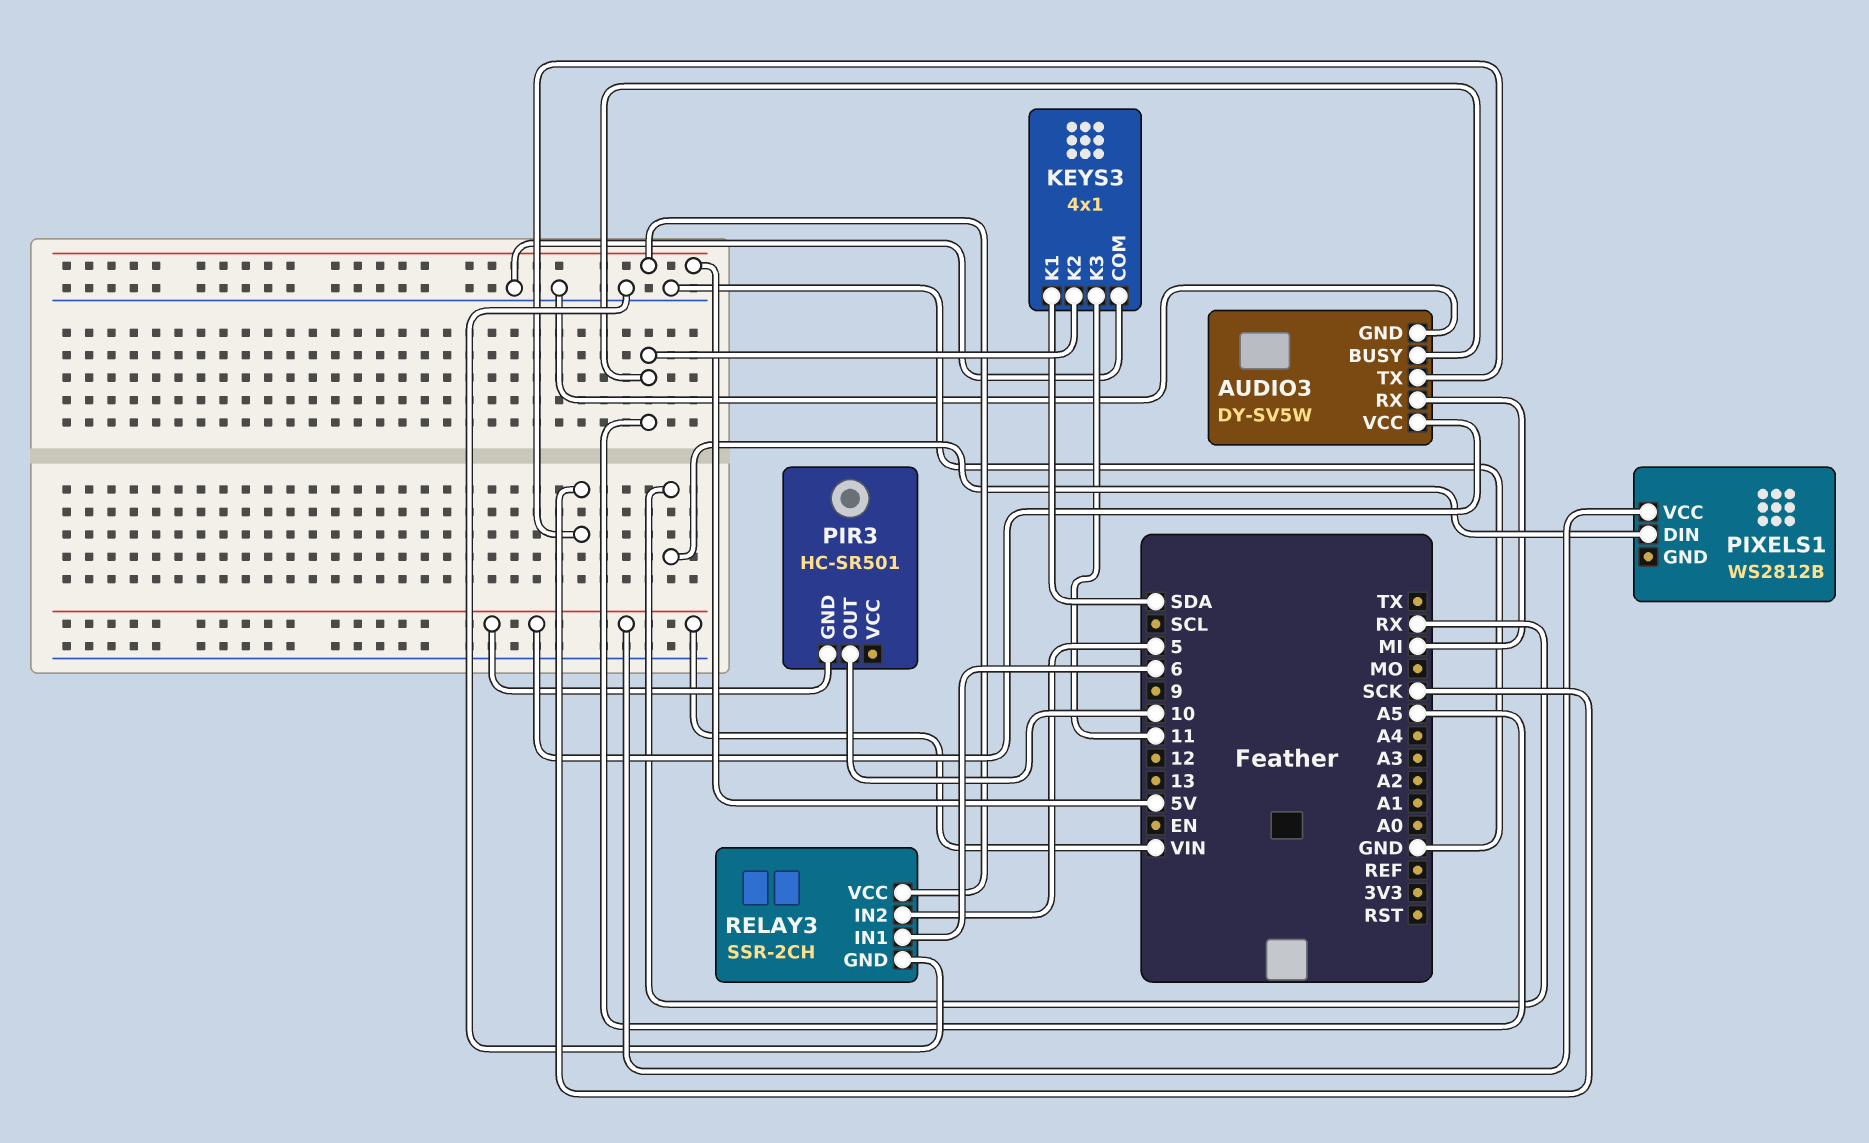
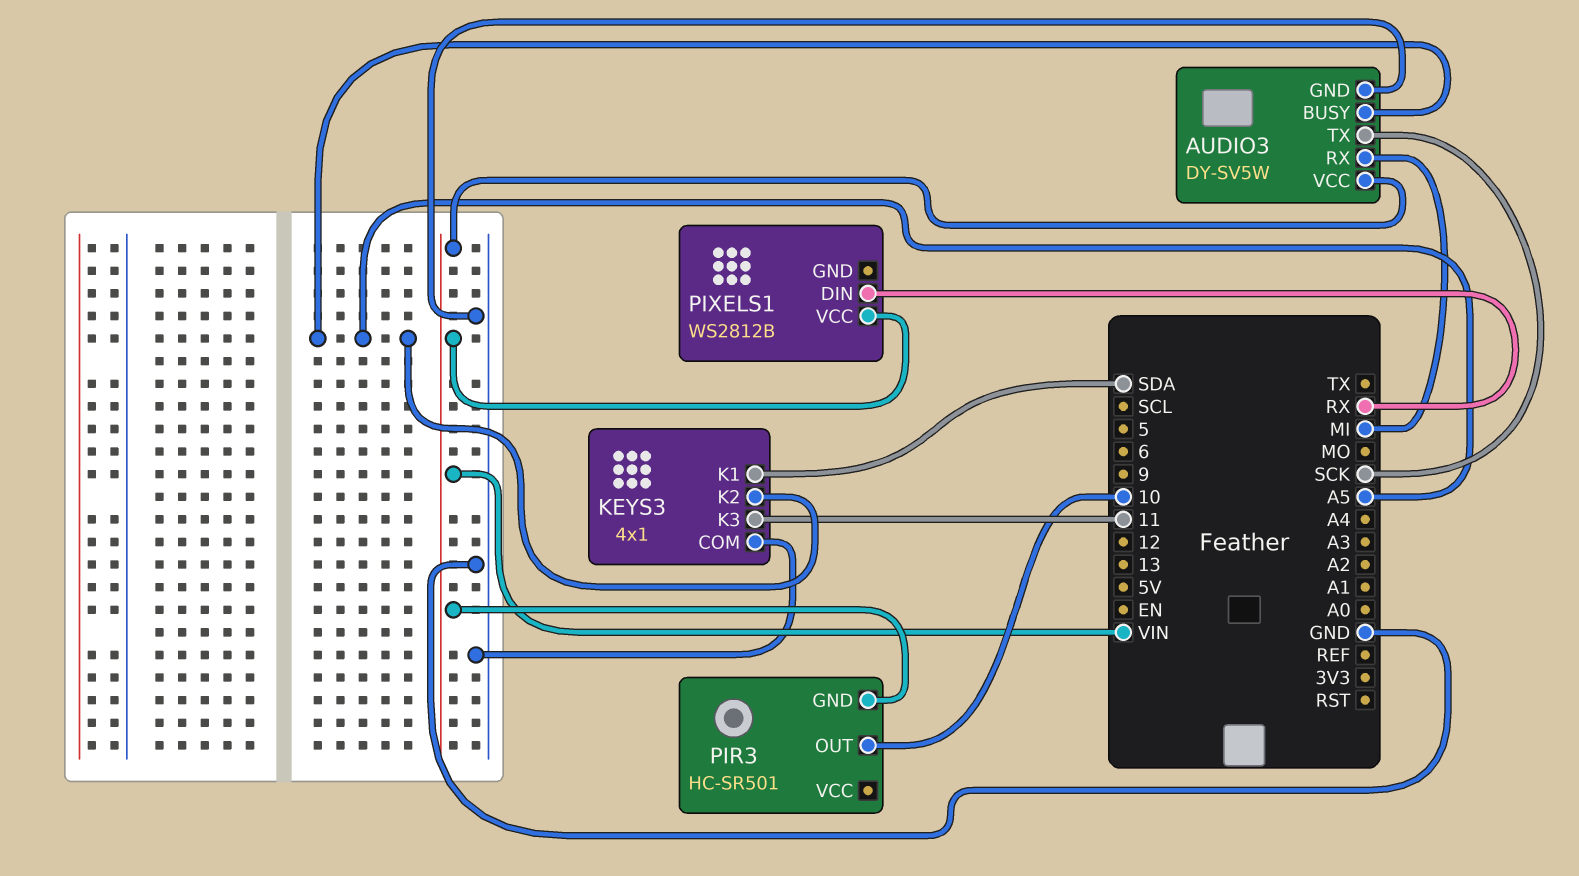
RELAY3: SSR-2CH -> none
RELAY3 pin GND: GND -> none
RELAY3 pin IN1: 6 -> none
RELAY3 pin IN2: 5 -> none
RELAY3 pin VCC: 5V -> none

